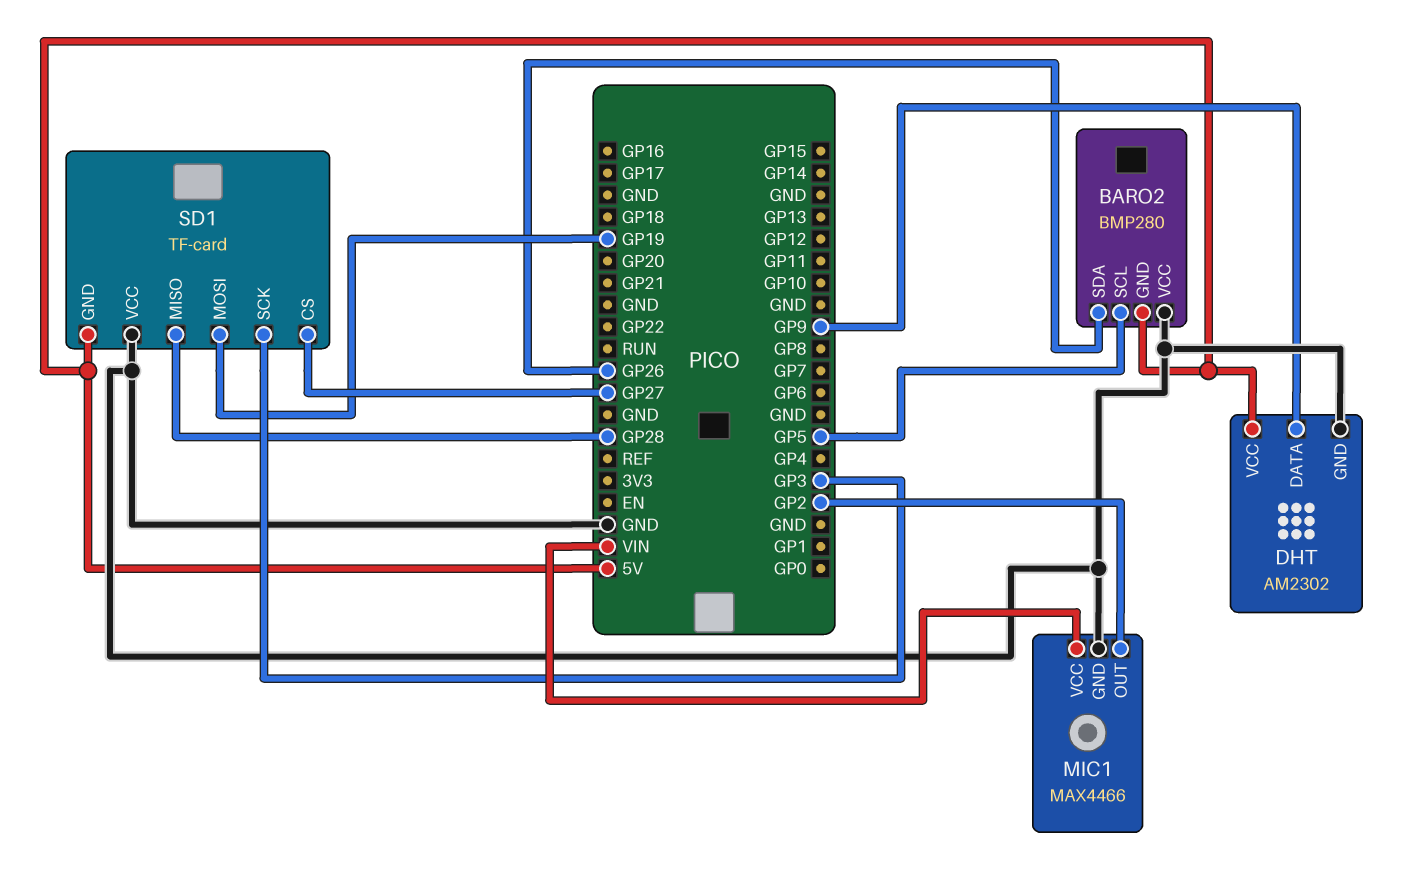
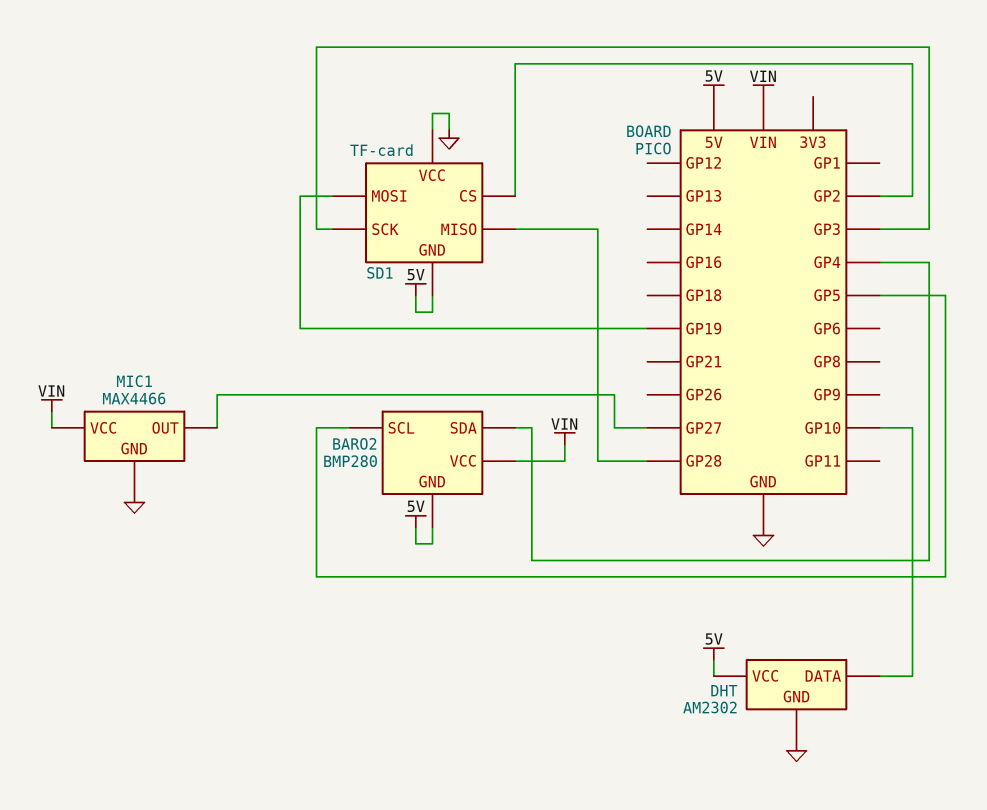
BARO2 pin SDA: GP26 -> GP4
BARO2 pin VCC: GND -> VIN
DHT pin DATA: GP9 -> GP10
MIC1 pin OUT: GP2 -> GP27
SD1 pin CS: GP27 -> GP2

